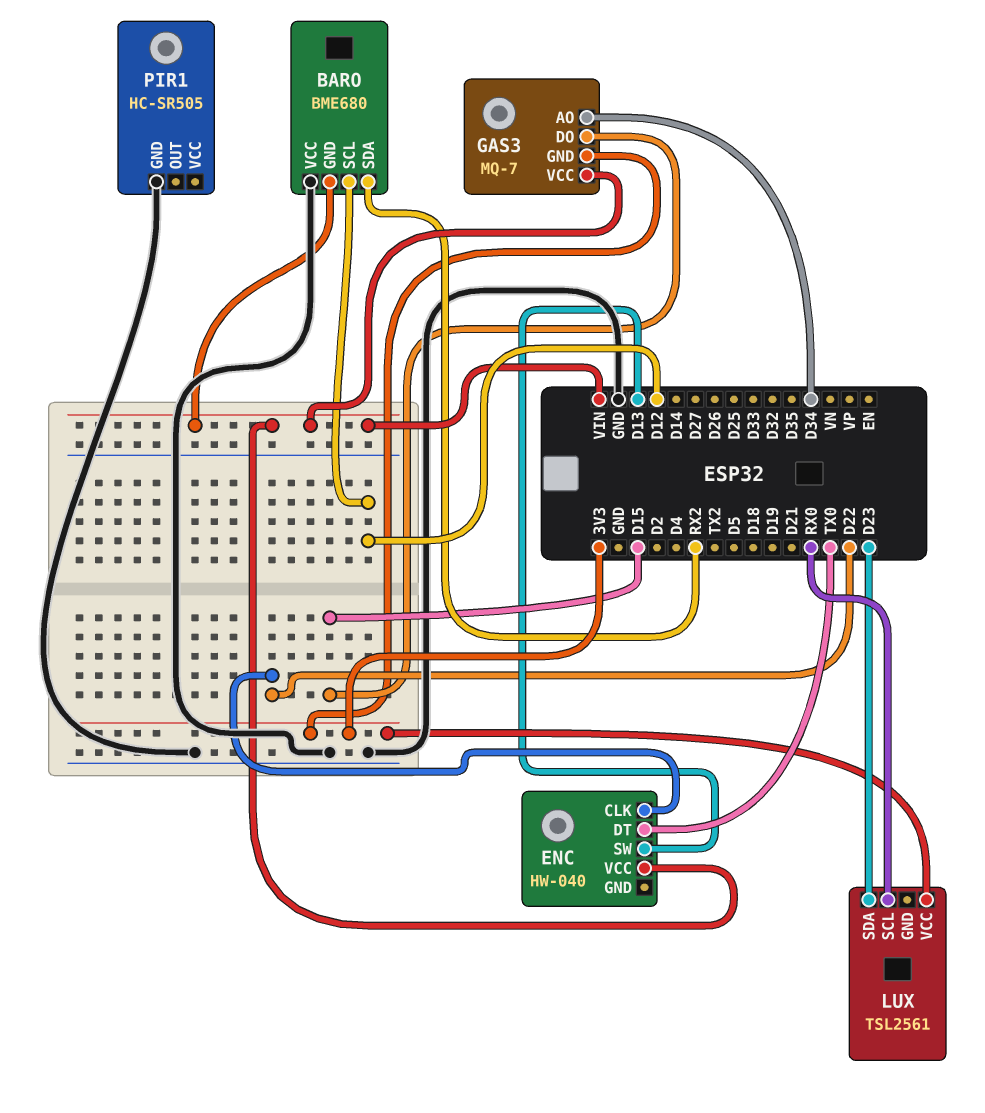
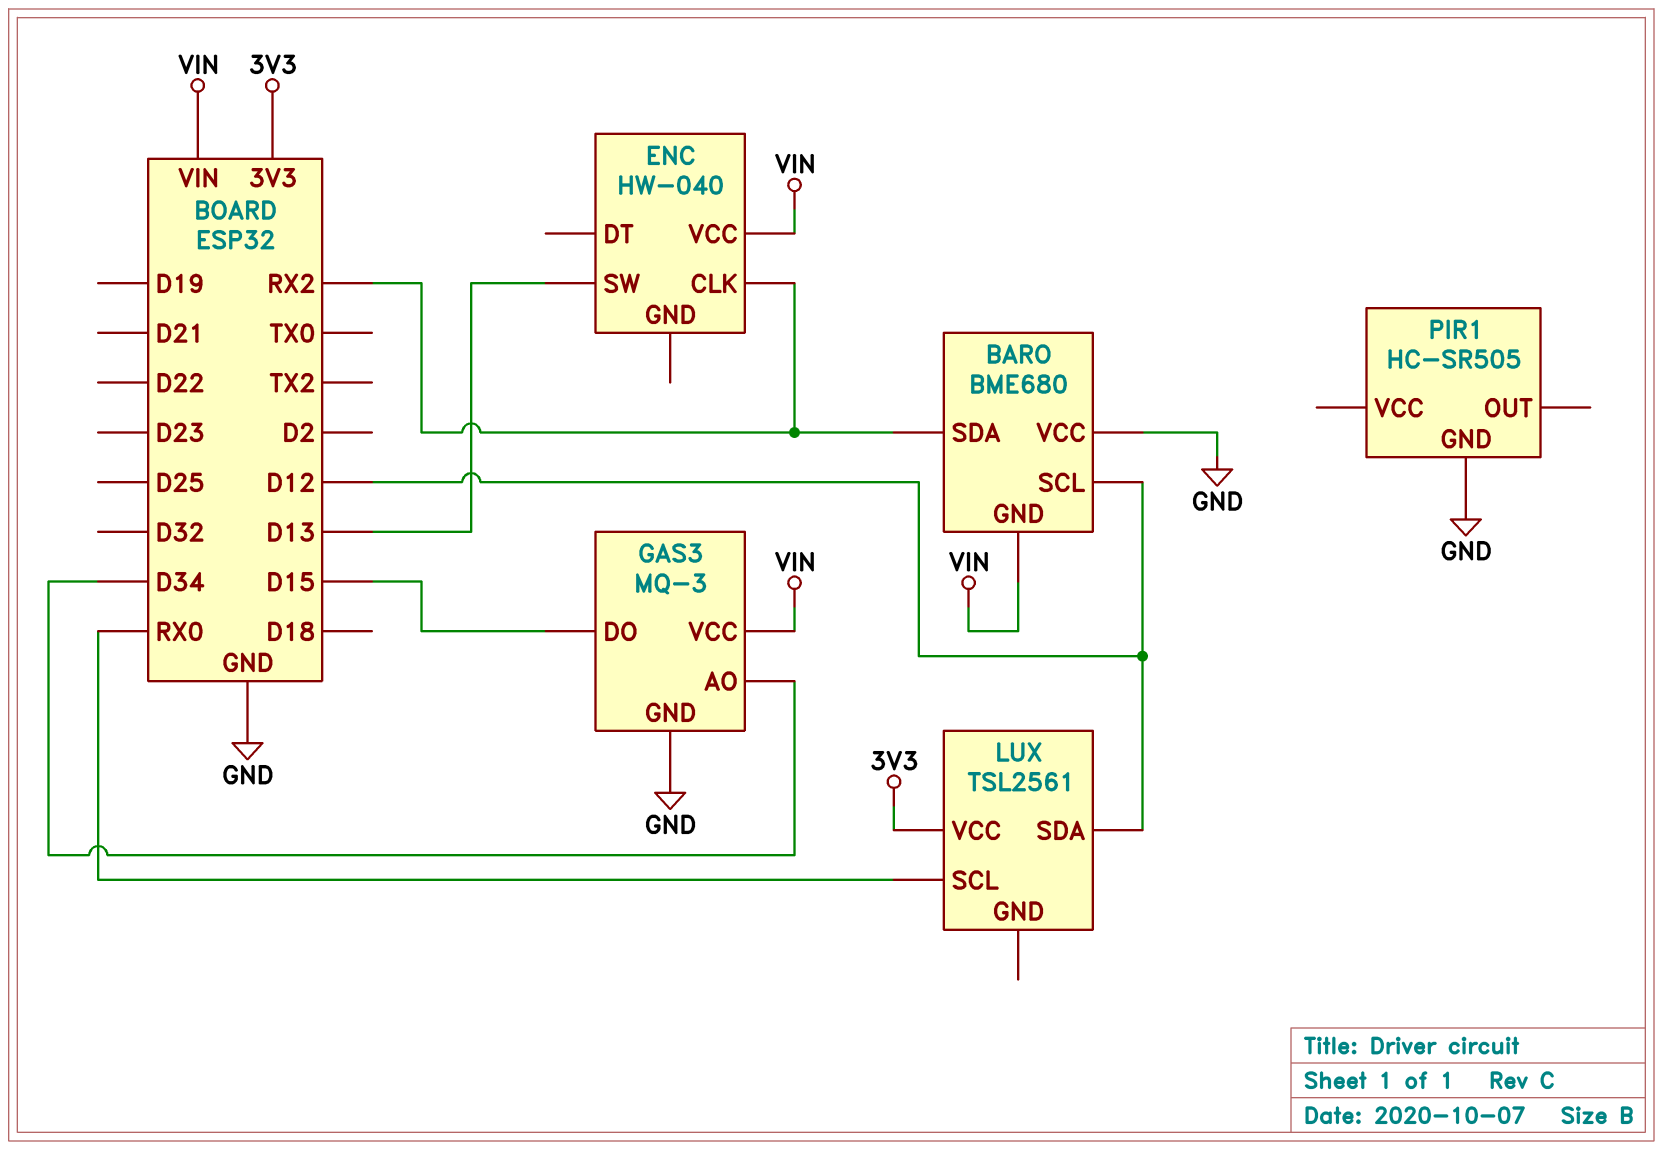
ENC pin CLK: D22 -> RX2
ENC pin DT: TX0 -> none
GAS3: MQ-7 -> MQ-3
GAS3 pin GND: 3V3 -> GND
LUX pin SDA: D23 -> D12

